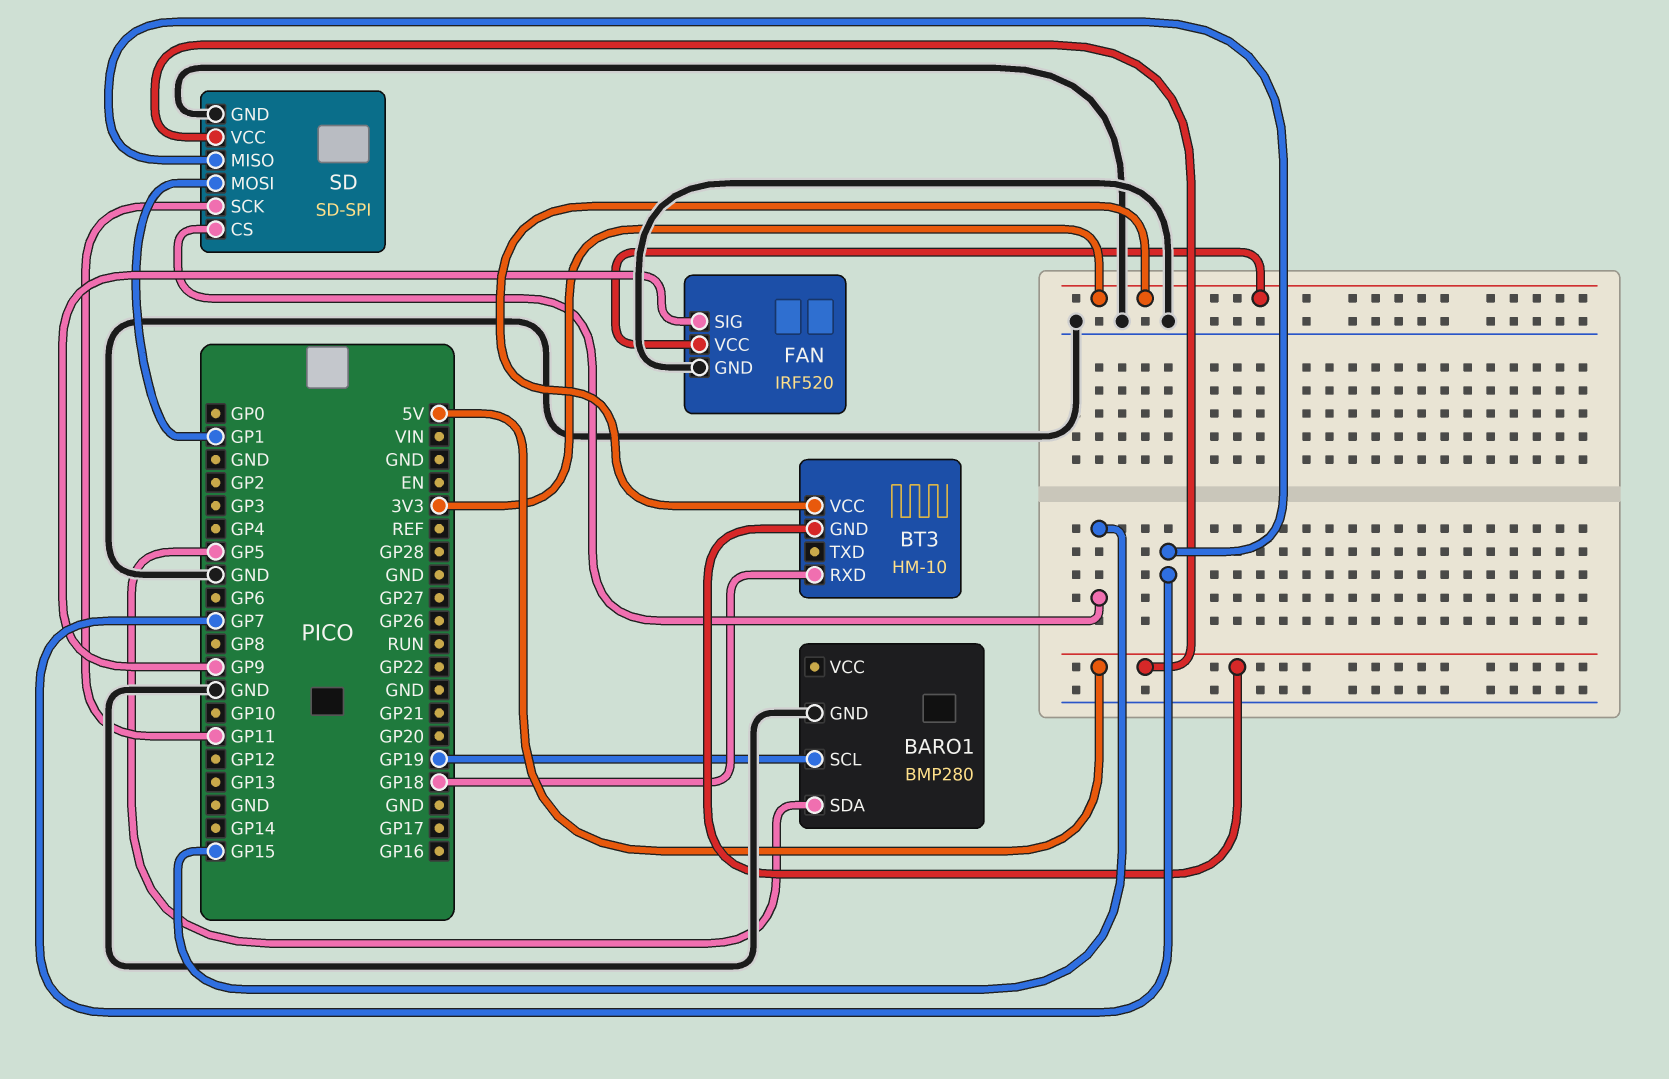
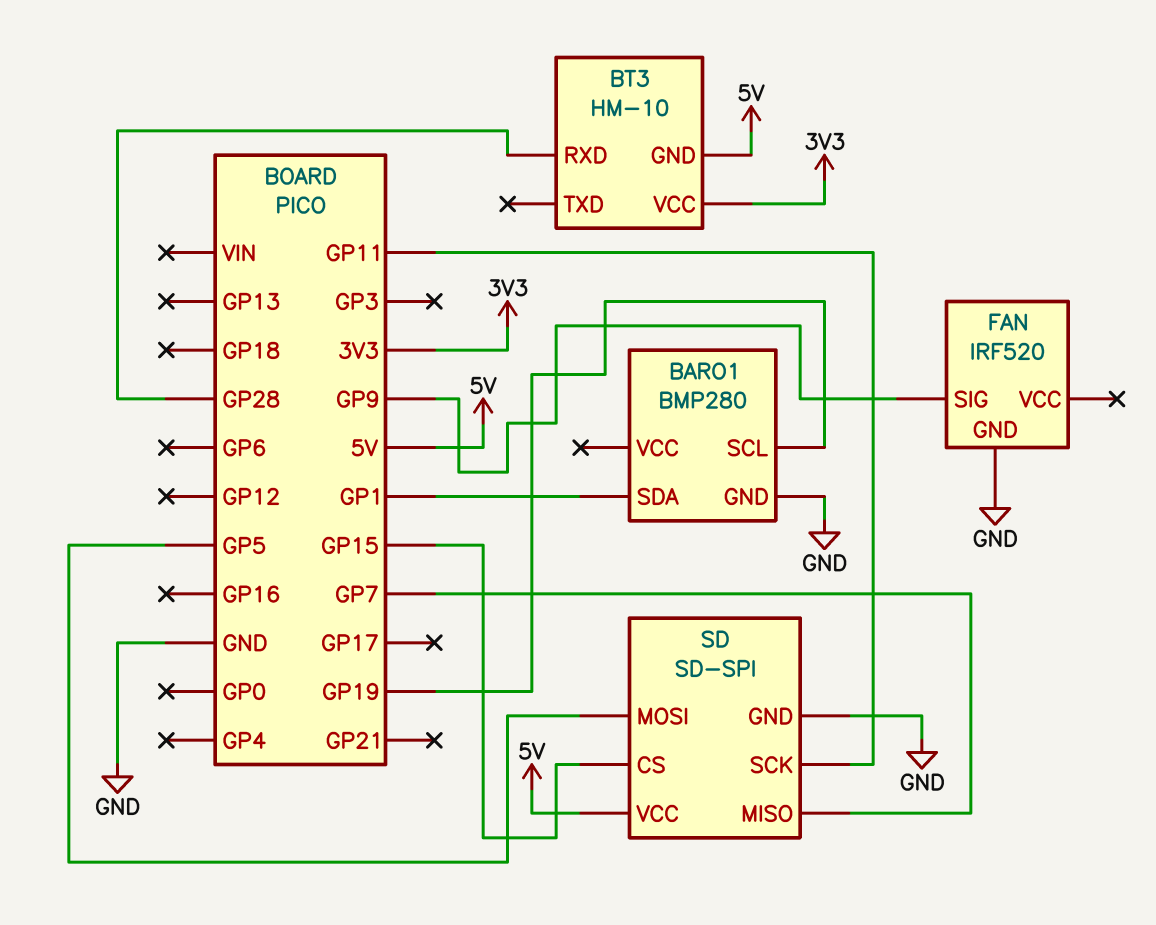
BARO1 pin SDA: GP5 -> GP1
BT3 pin RXD: GP18 -> GP28
FAN pin VCC: 3V3 -> none
SD pin MOSI: GP1 -> GP5

